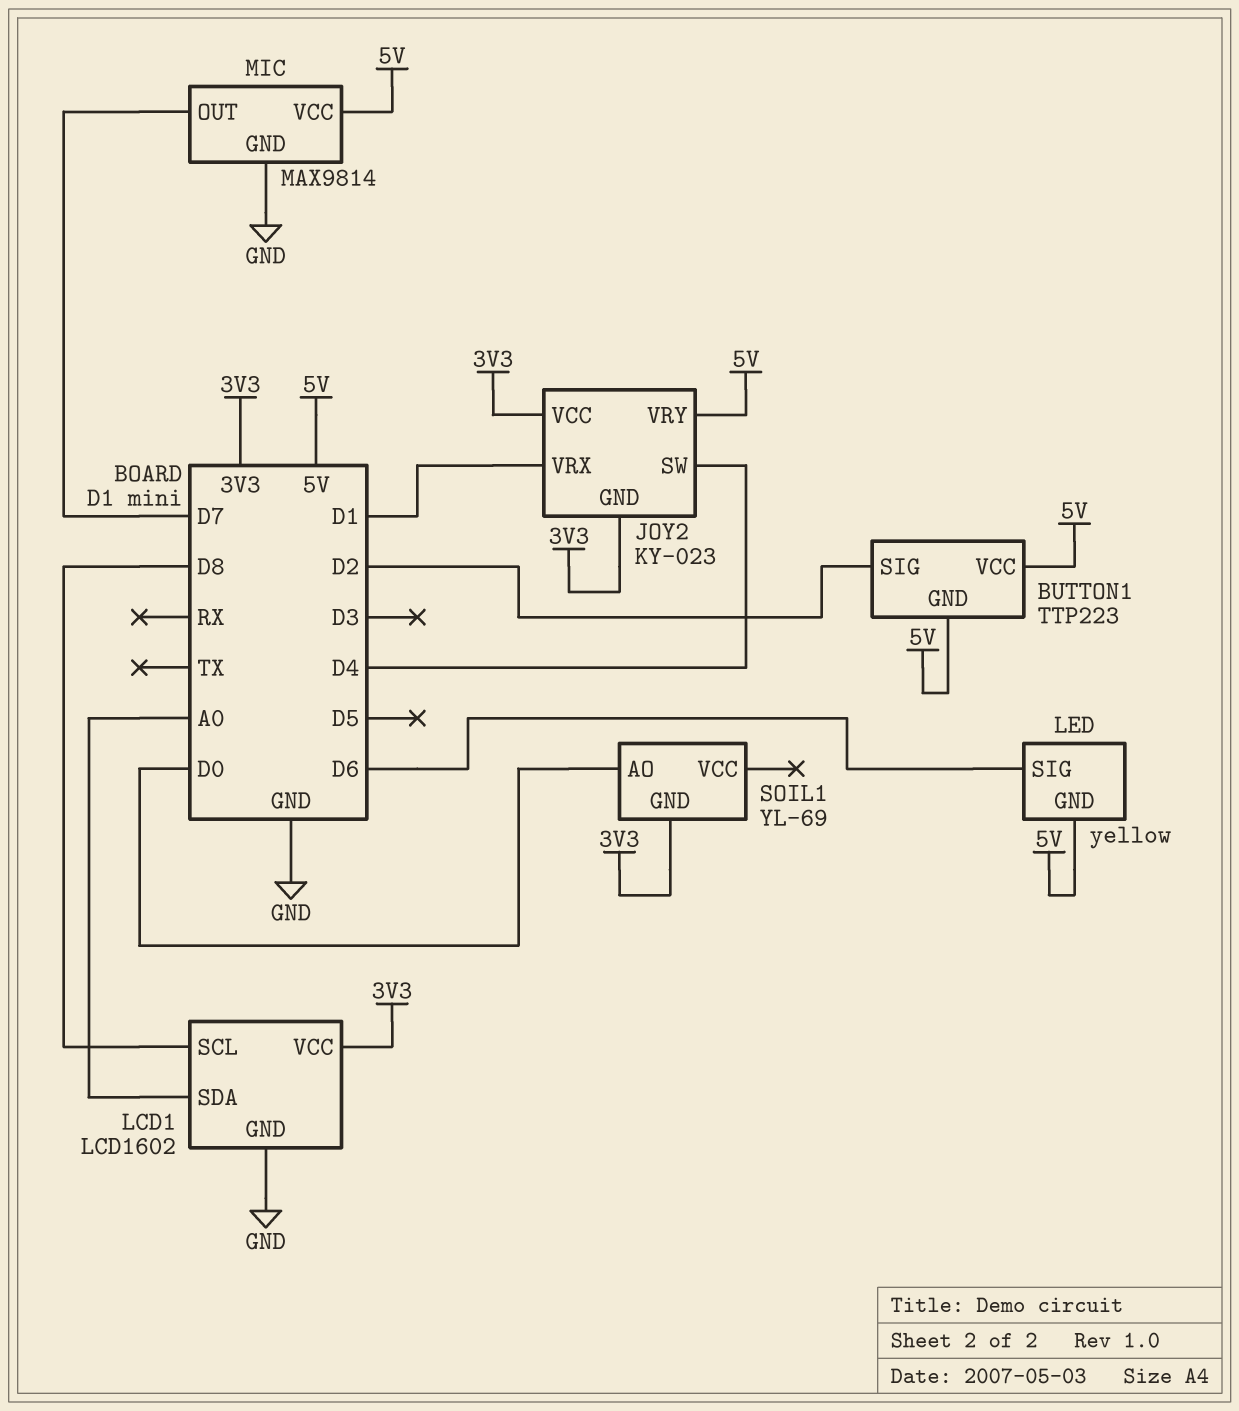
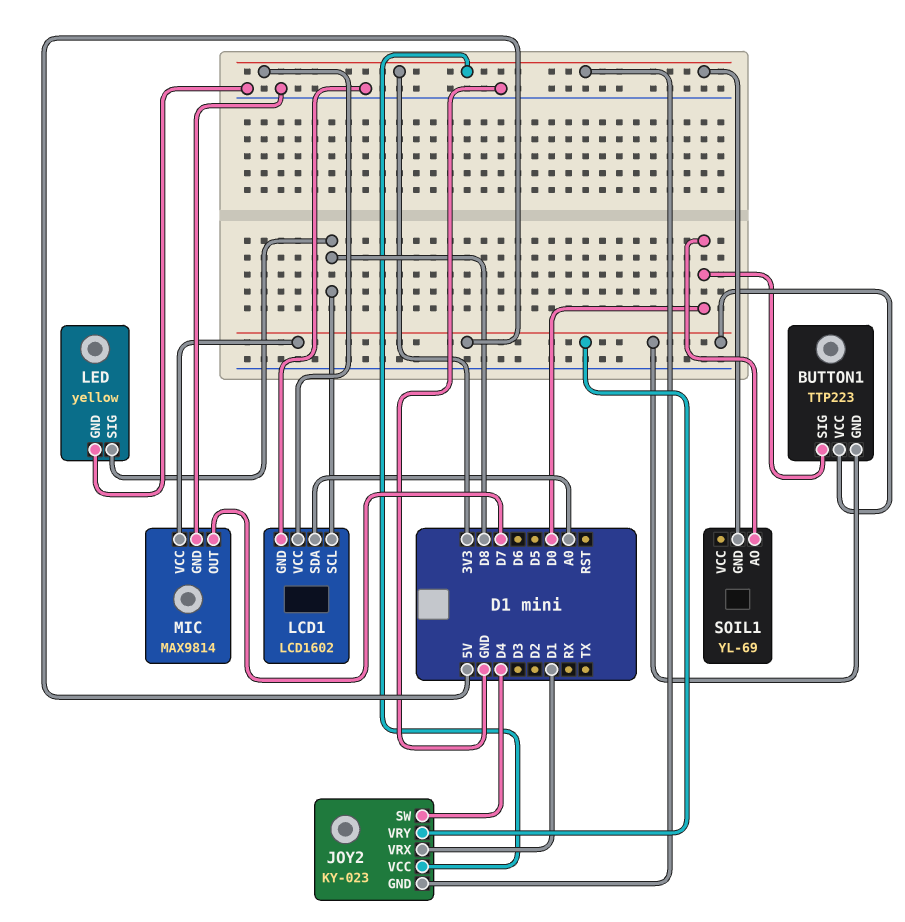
BUTTON1 pin SIG: D2 -> D0
LED pin GND: 5V -> GND
LED pin SIG: D6 -> D8

